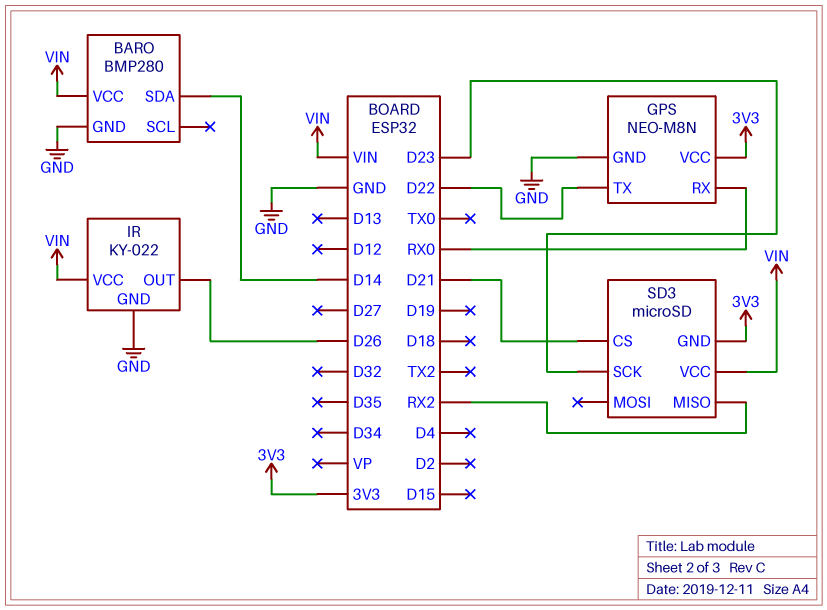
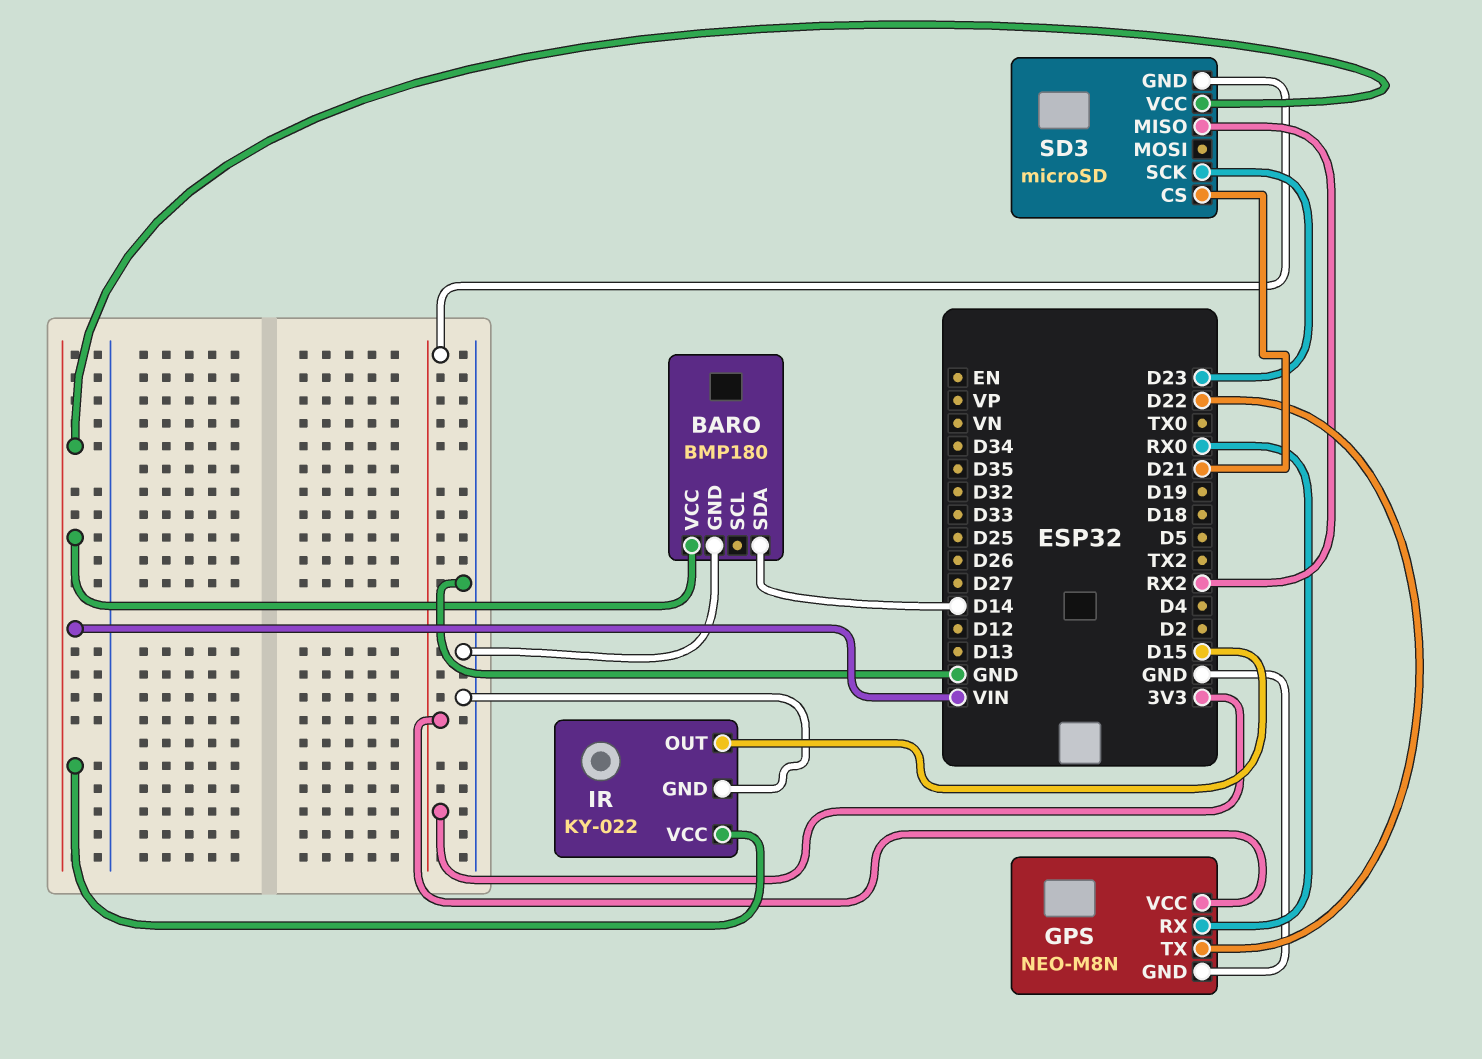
BARO: BMP280 -> BMP180
IR pin OUT: D26 -> D15

